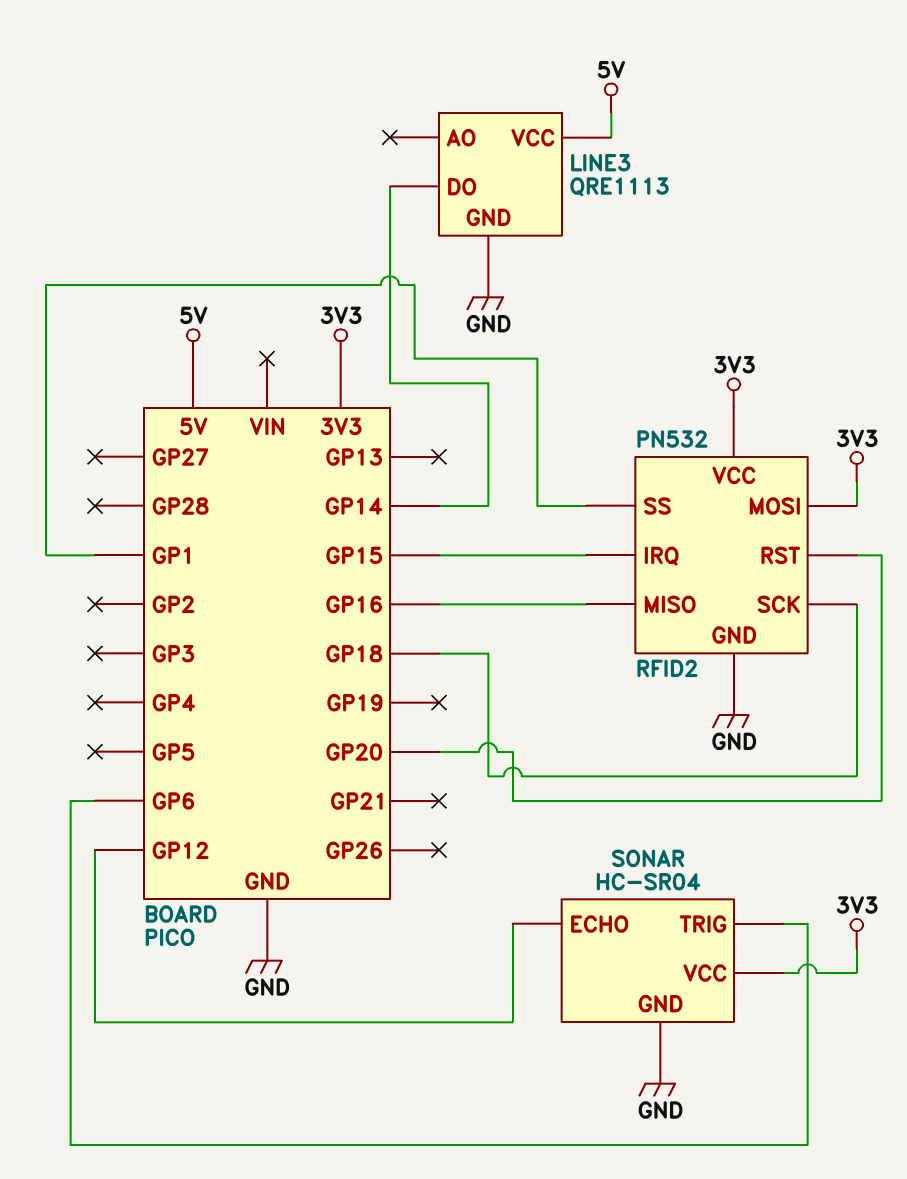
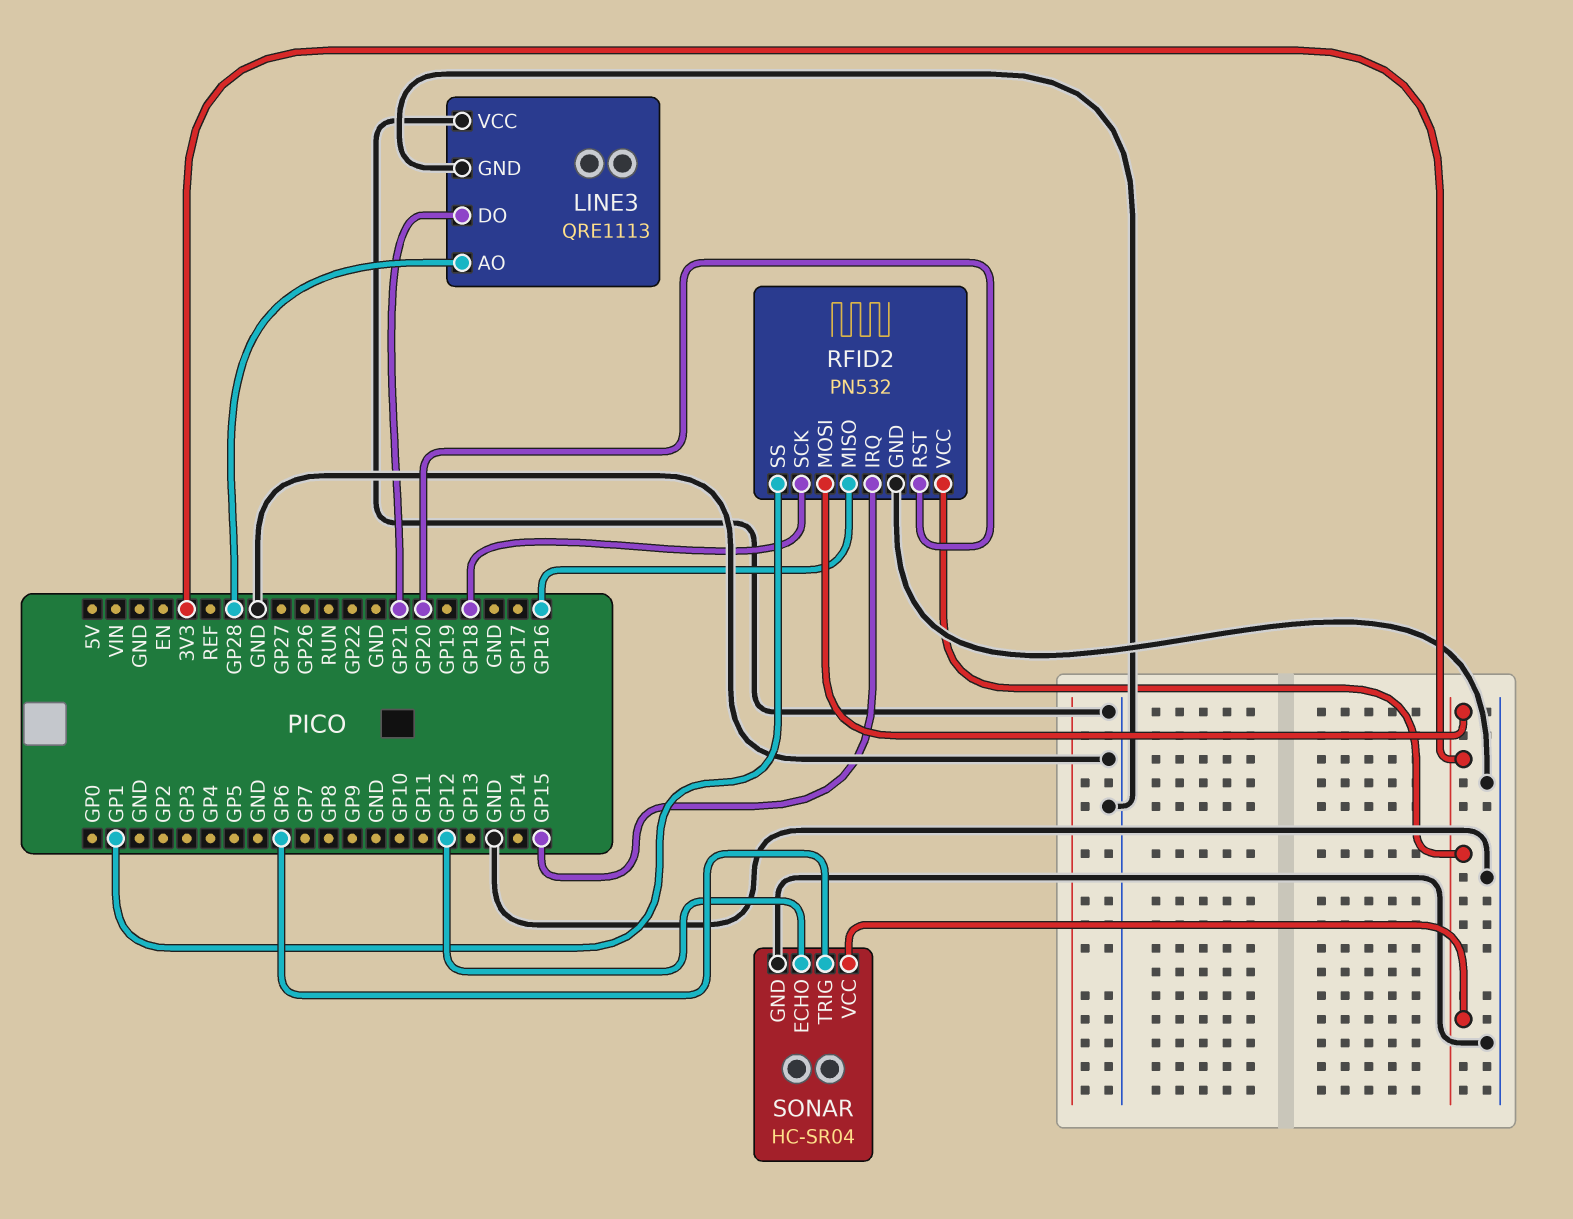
LINE3 pin AO: none -> GP28
LINE3 pin DO: GP14 -> GP21
LINE3 pin VCC: 5V -> GND

